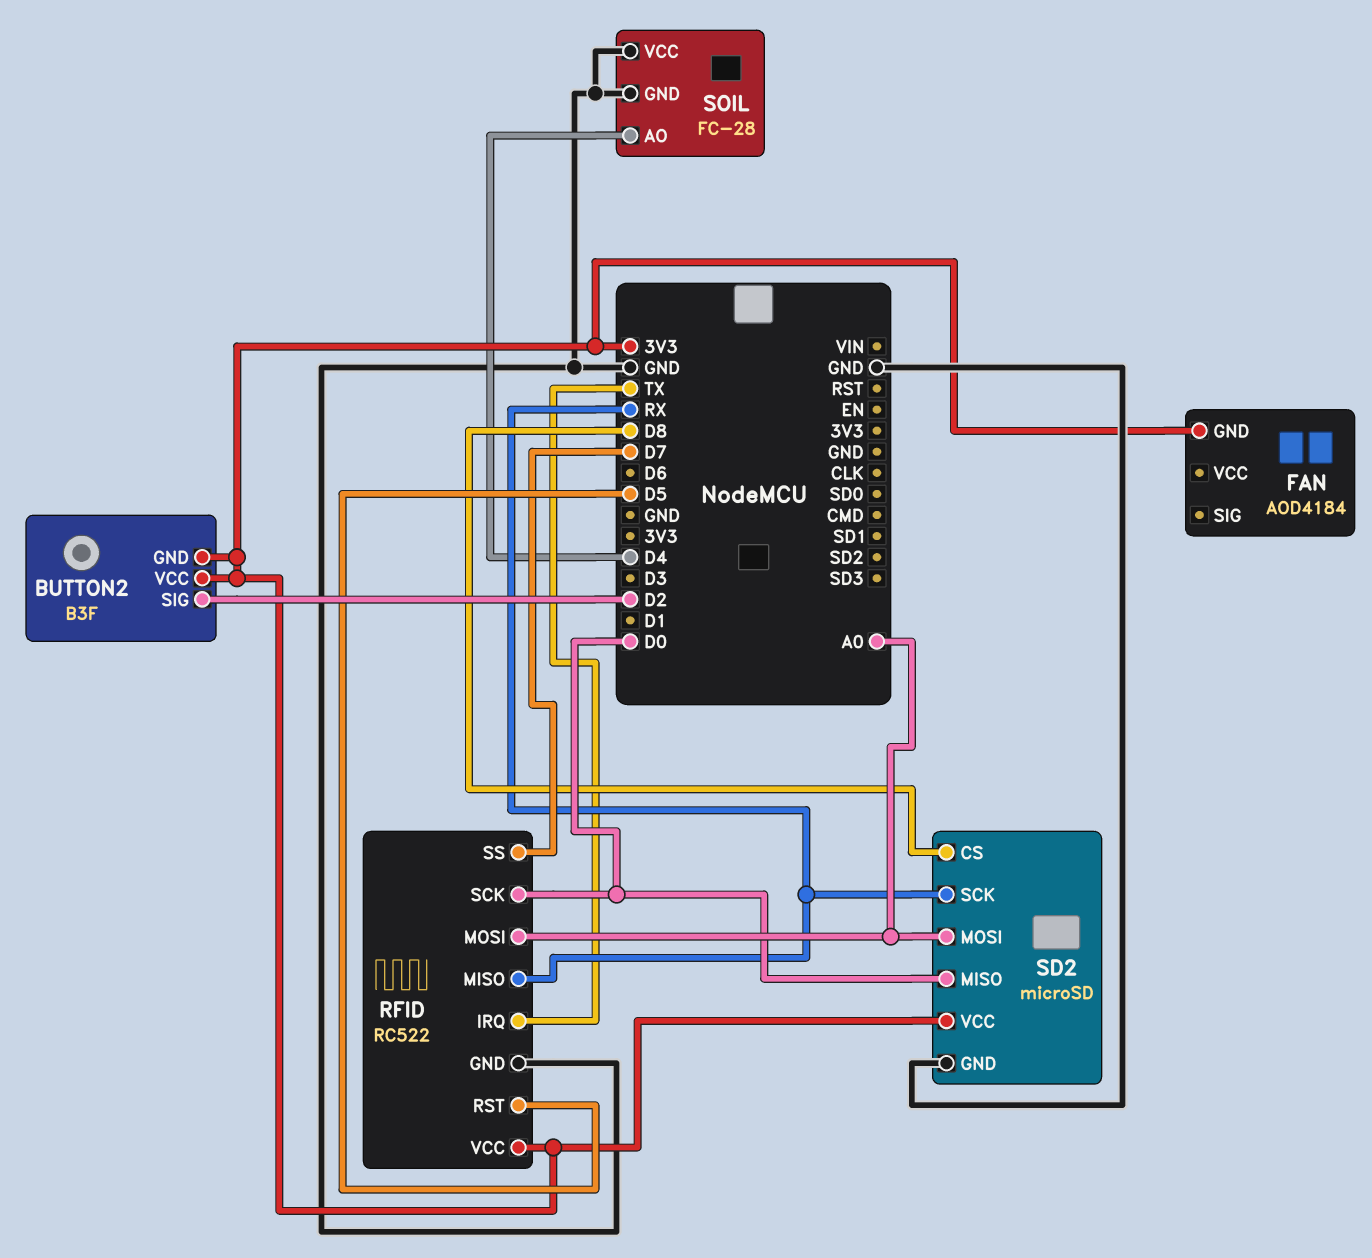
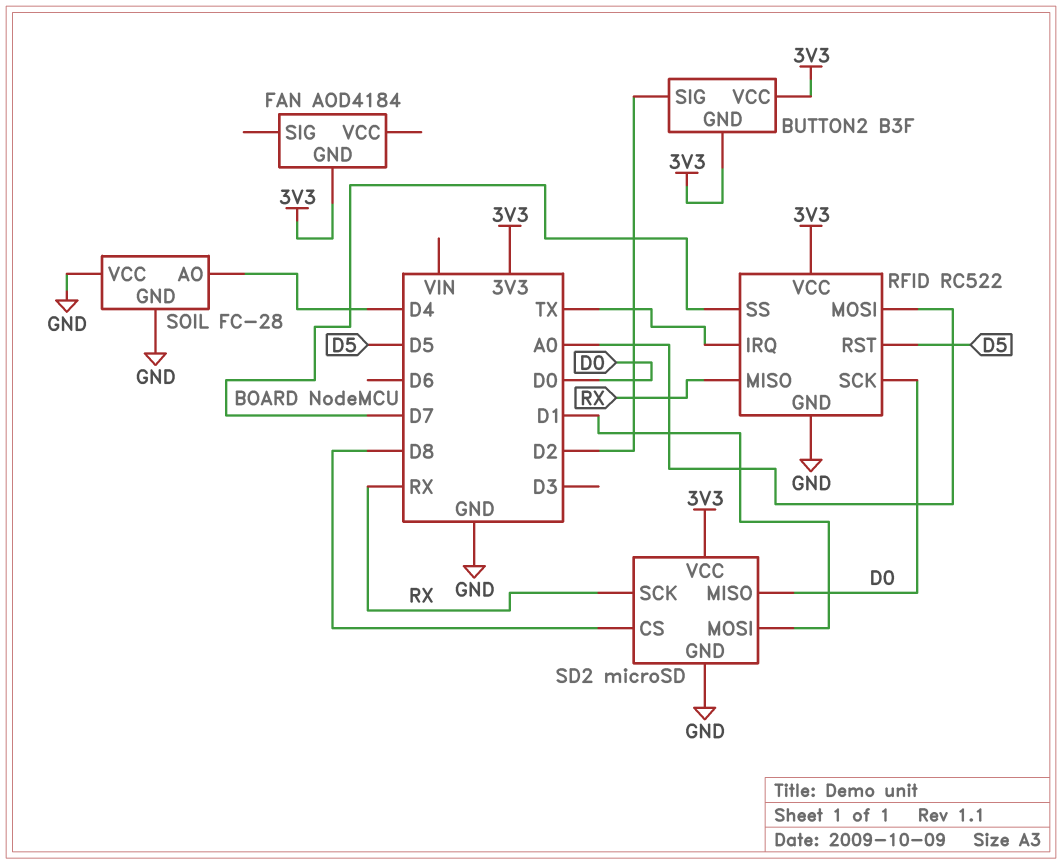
SD2 pin MOSI: A0 -> D1

